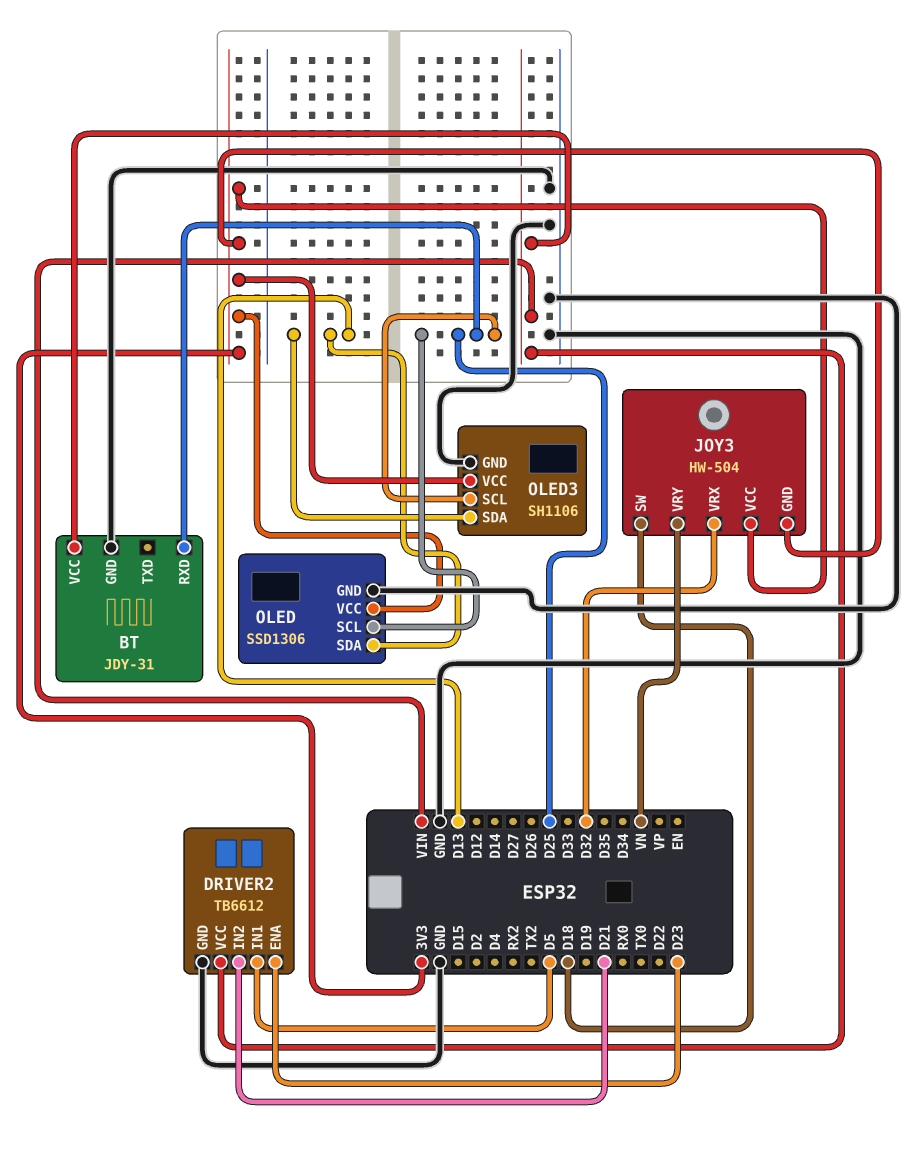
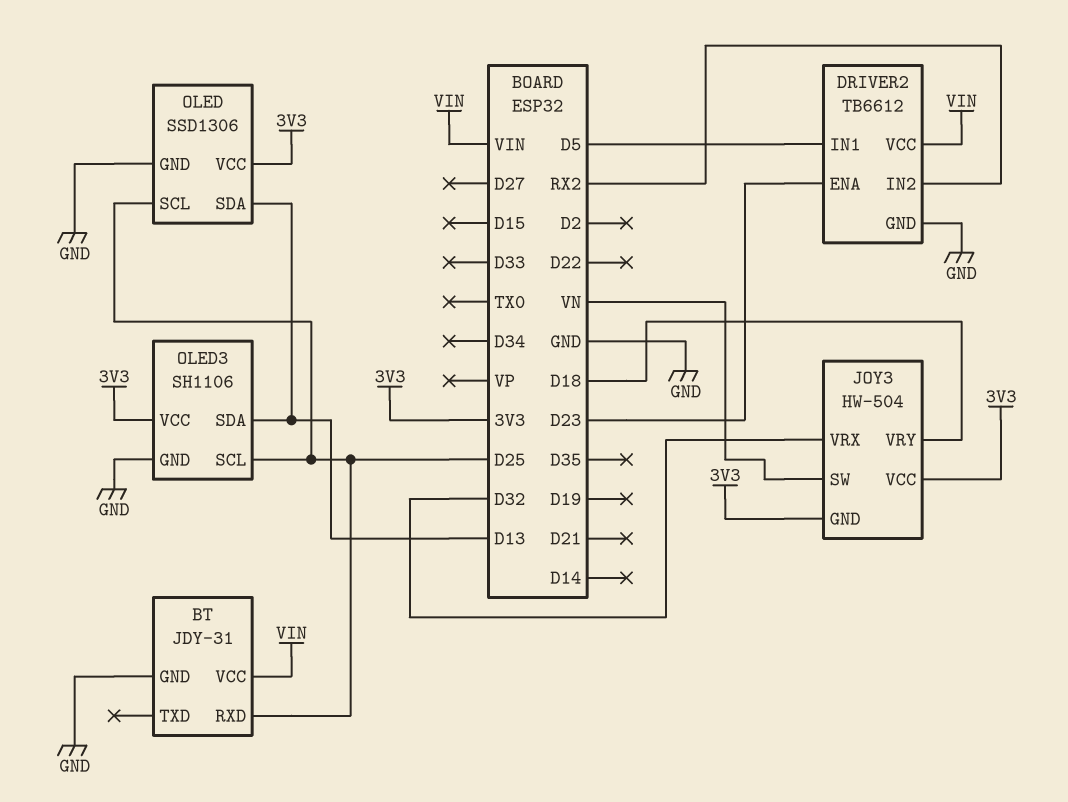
DRIVER2 pin IN2: D21 -> RX2
JOY3 pin SW: D18 -> VN
JOY3 pin VRY: VN -> D18

